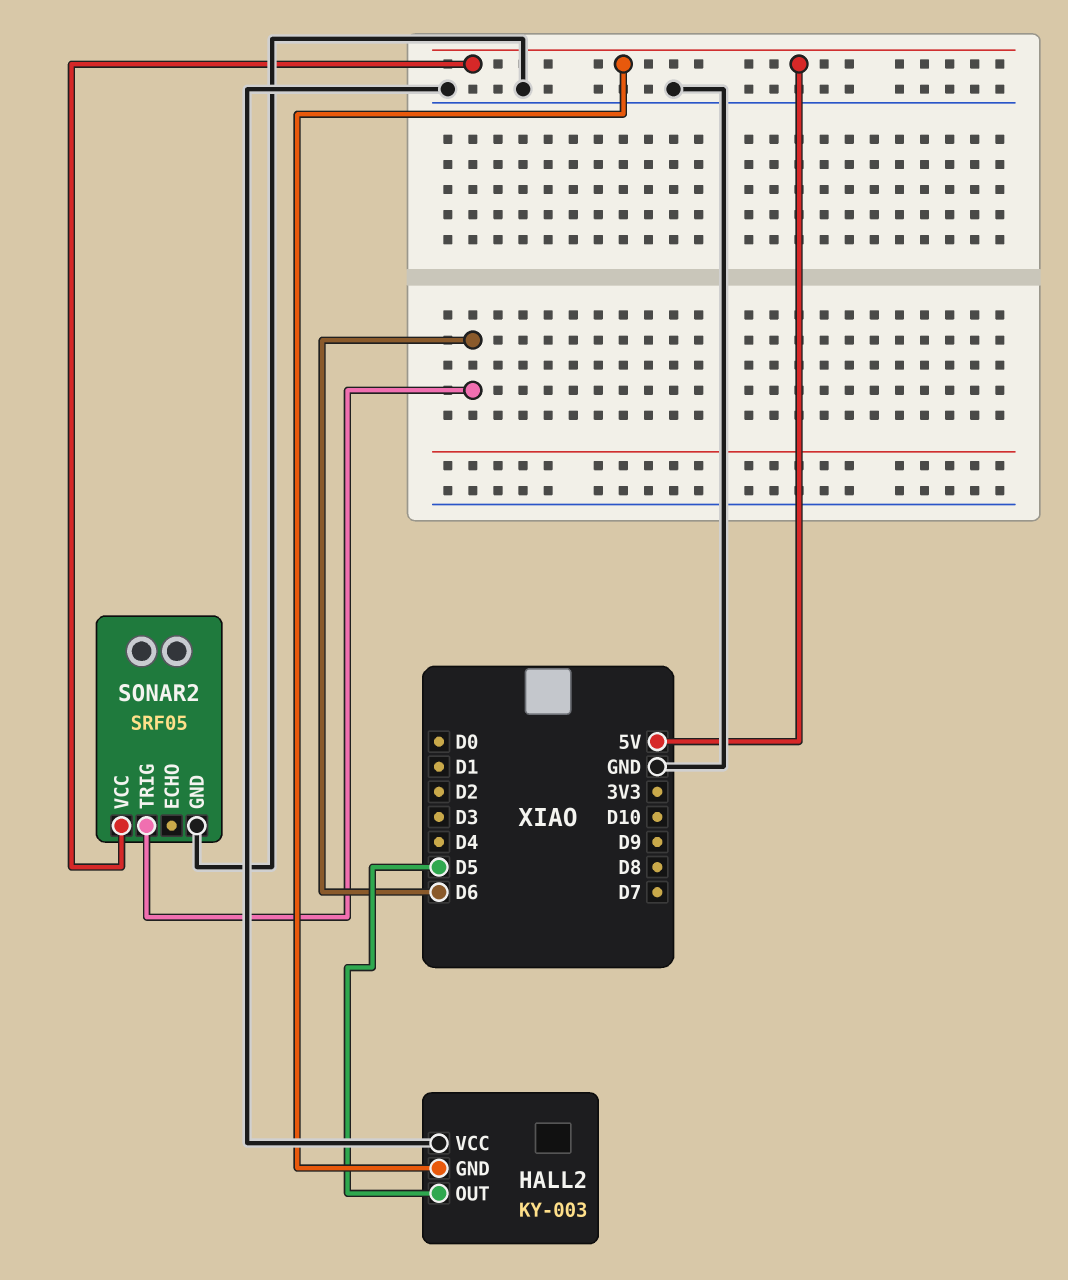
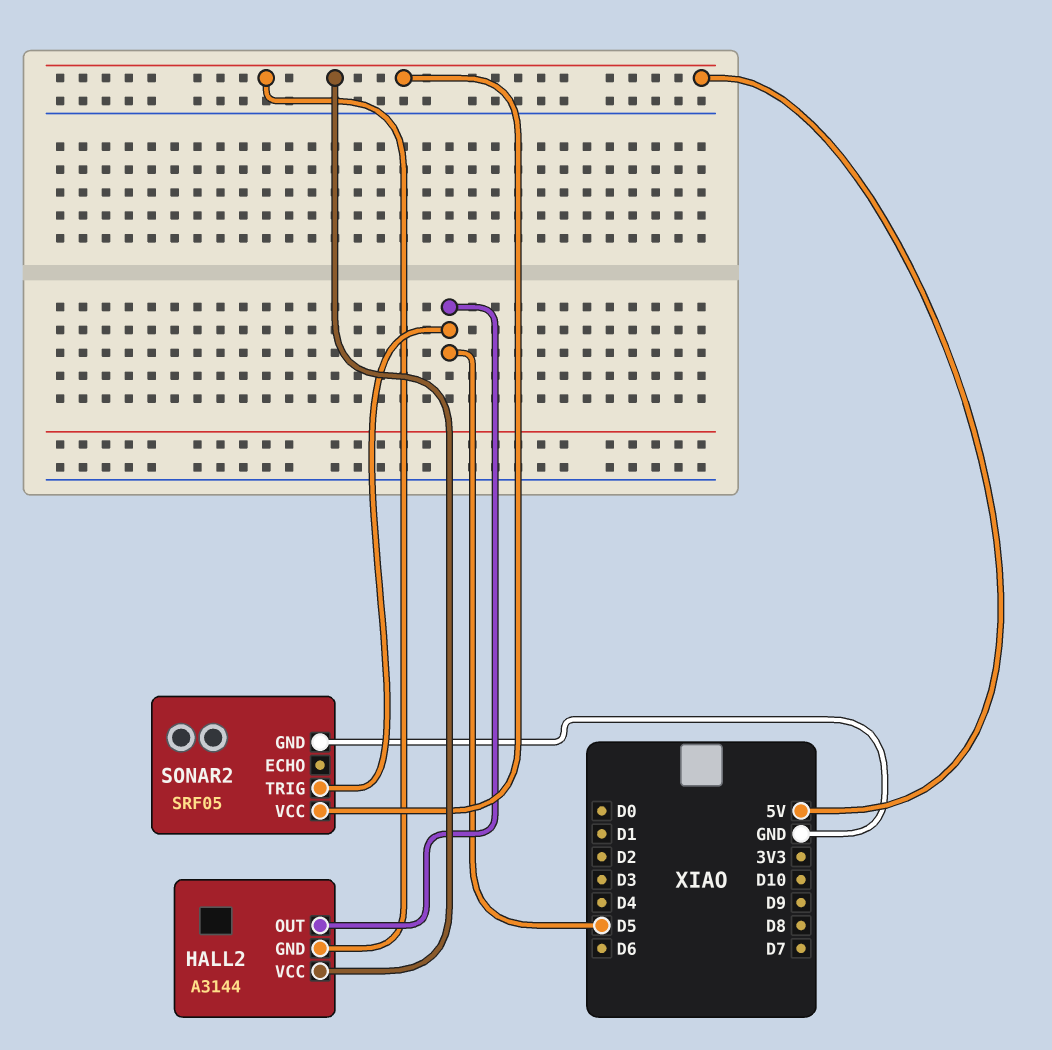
HALL2: KY-003 -> A3144
HALL2 pin VCC: GND -> 5V
SONAR2 pin TRIG: D6 -> D5

